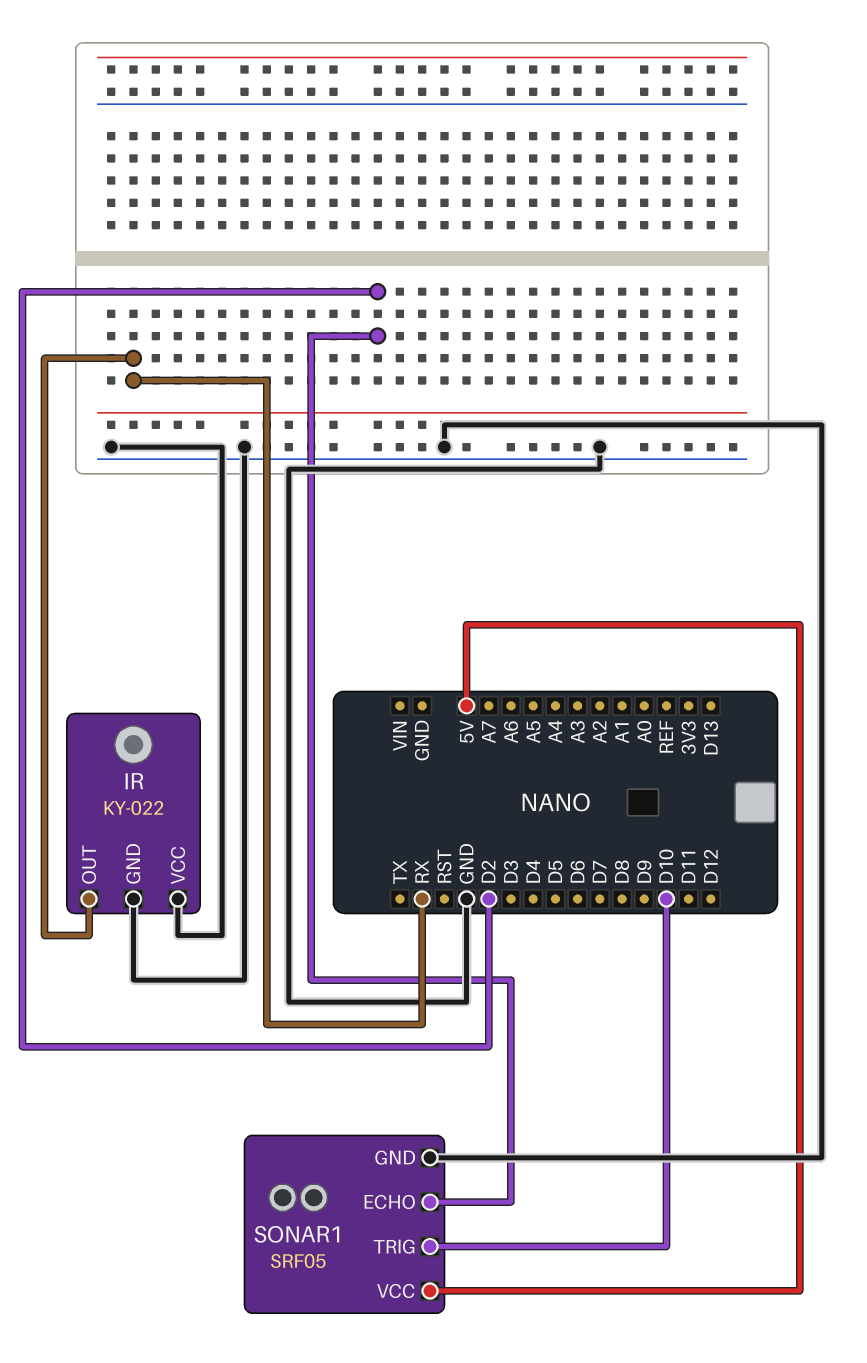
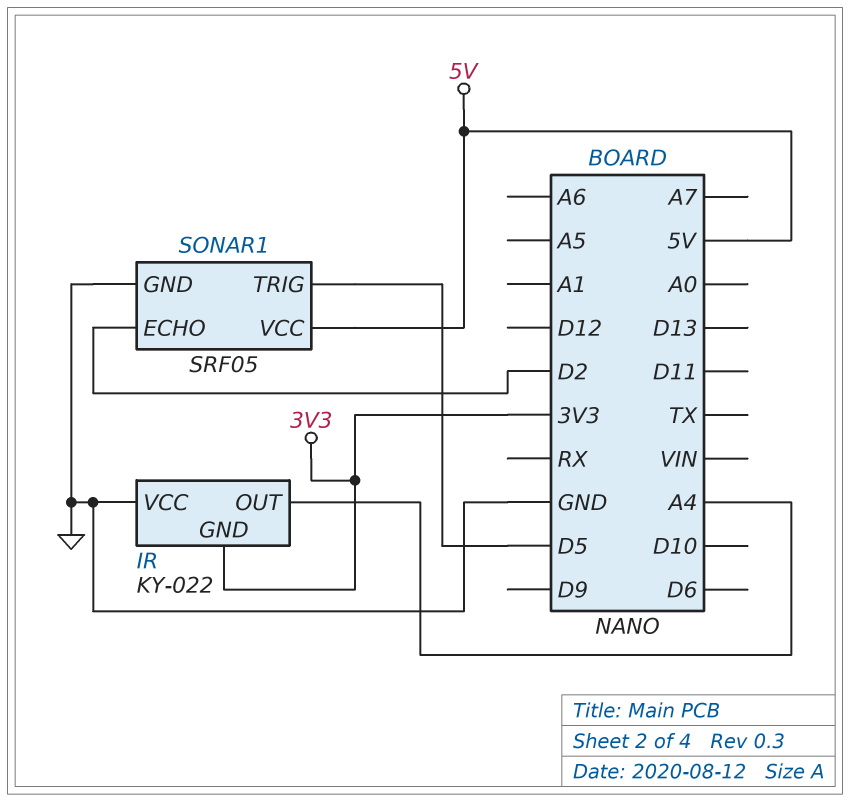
IR pin GND: GND -> 3V3
IR pin OUT: RX -> A4
SONAR1 pin TRIG: D10 -> D5

